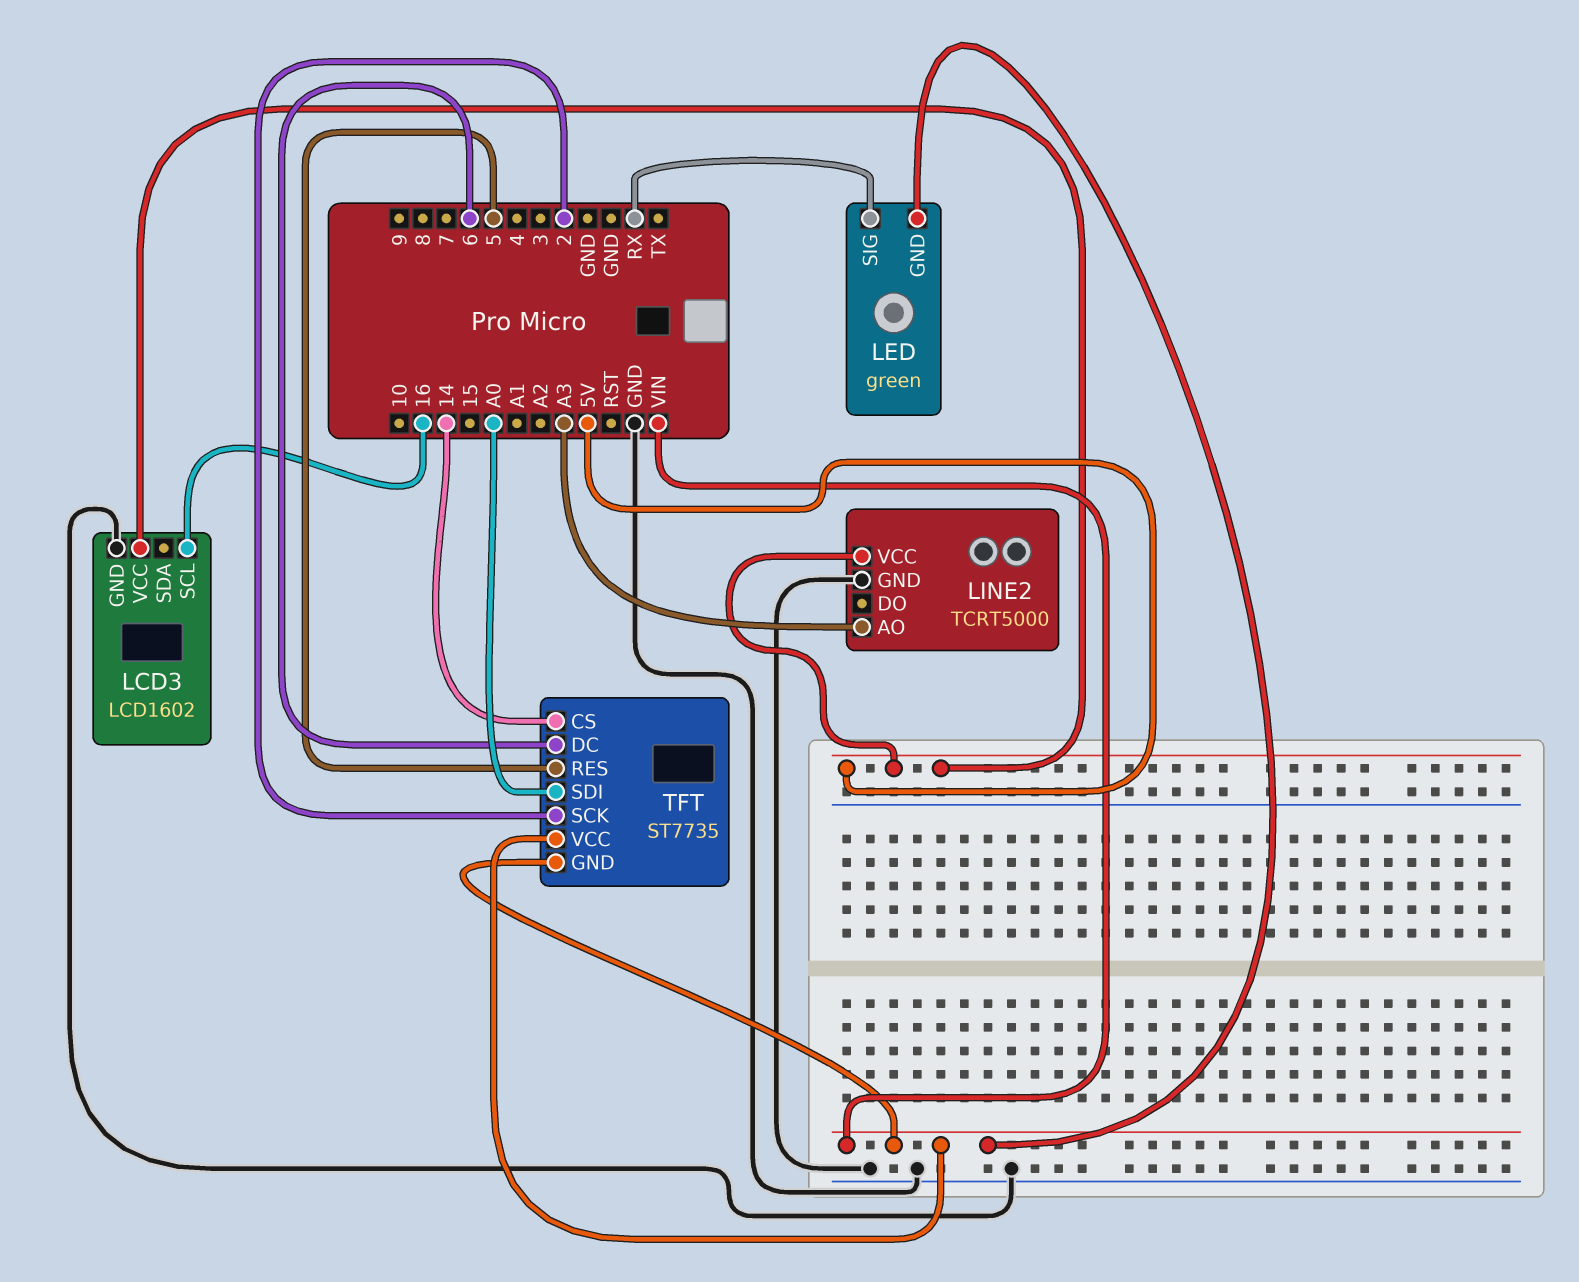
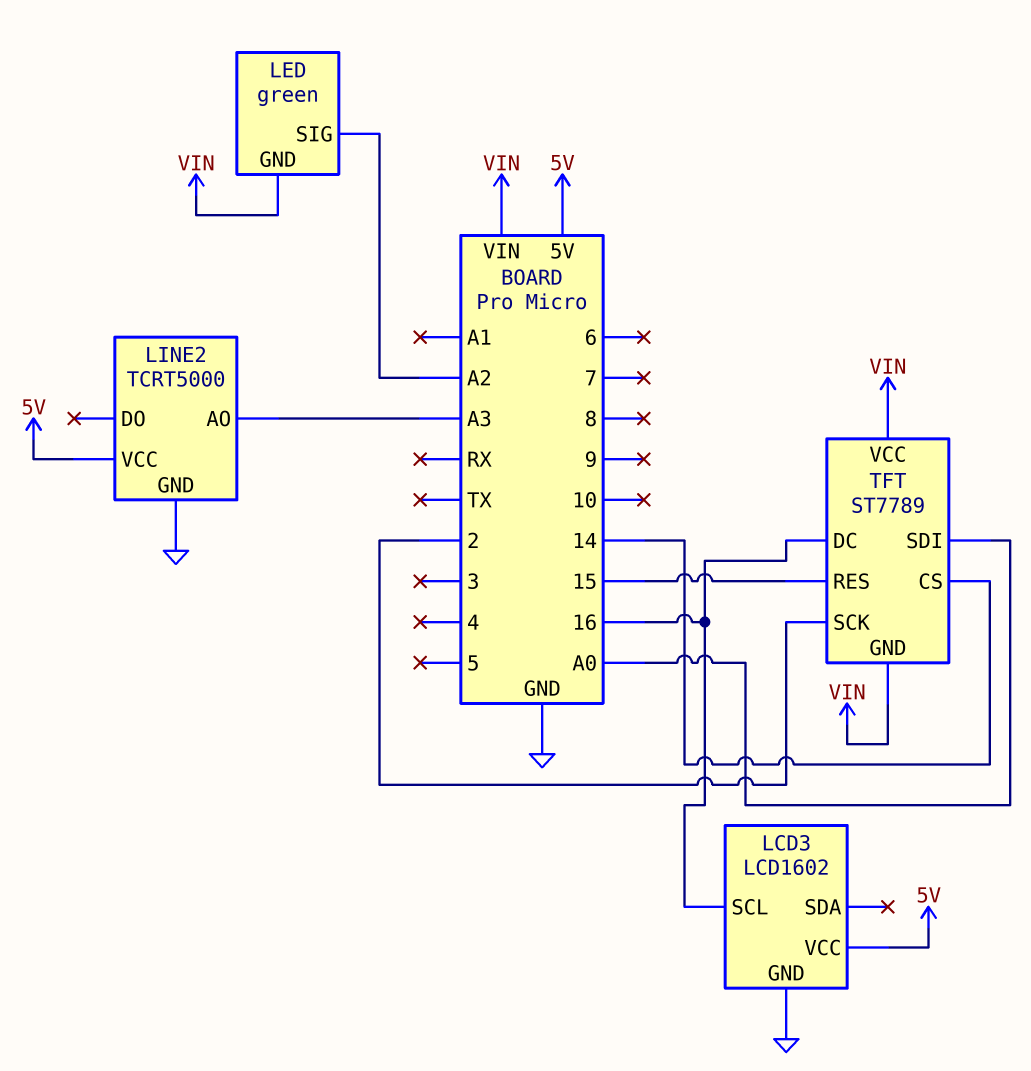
LED pin SIG: RX -> A2
TFT: ST7735 -> ST7789
TFT pin DC: 6 -> 16
TFT pin RES: 5 -> 15

